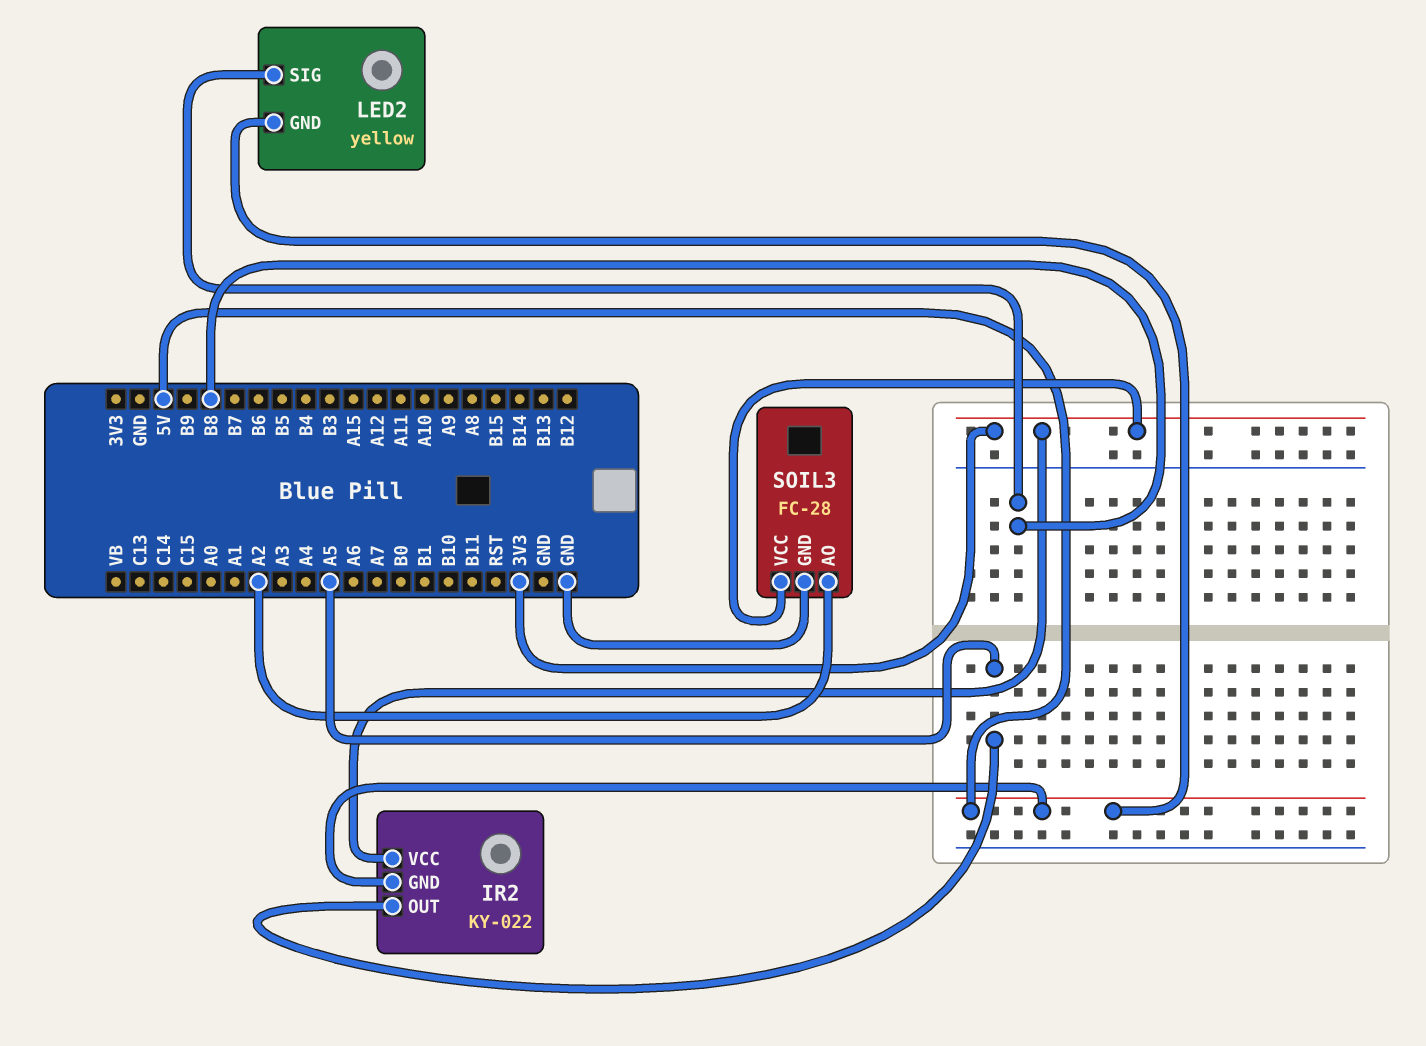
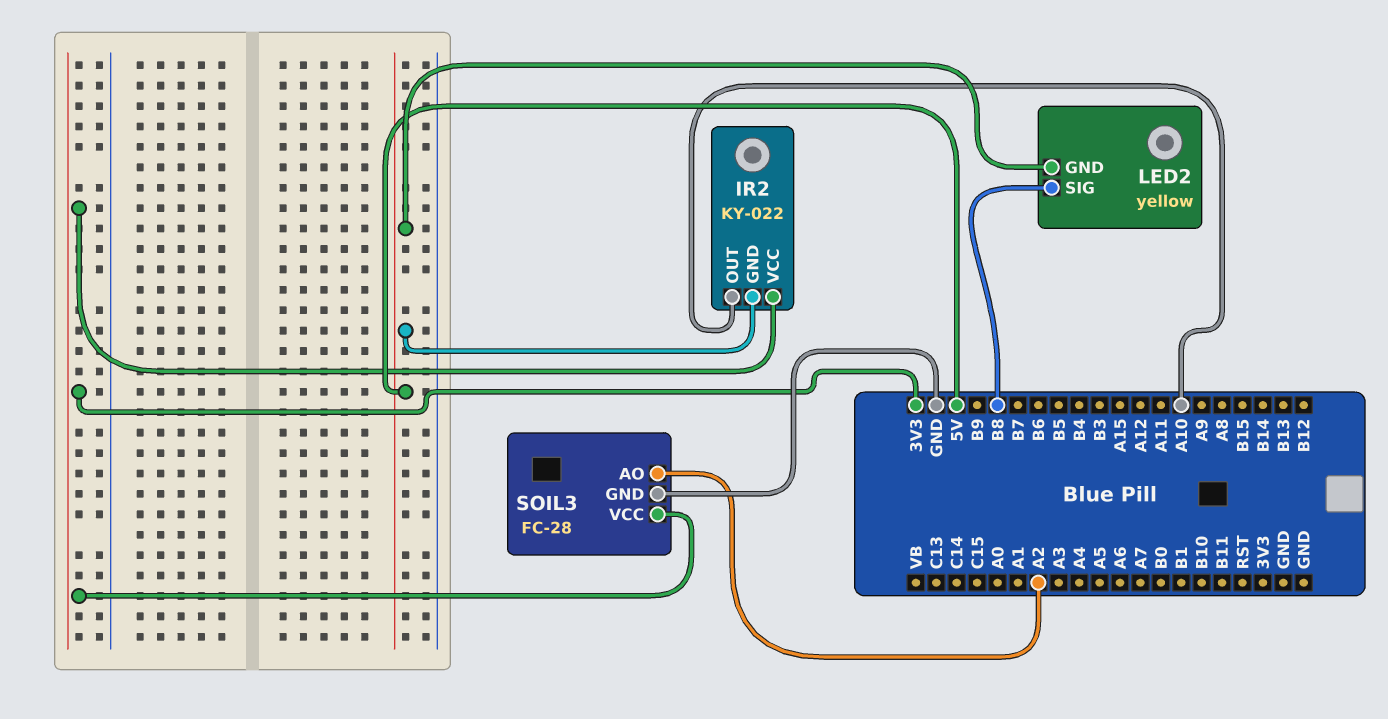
IR2 pin OUT: A5 -> A10

